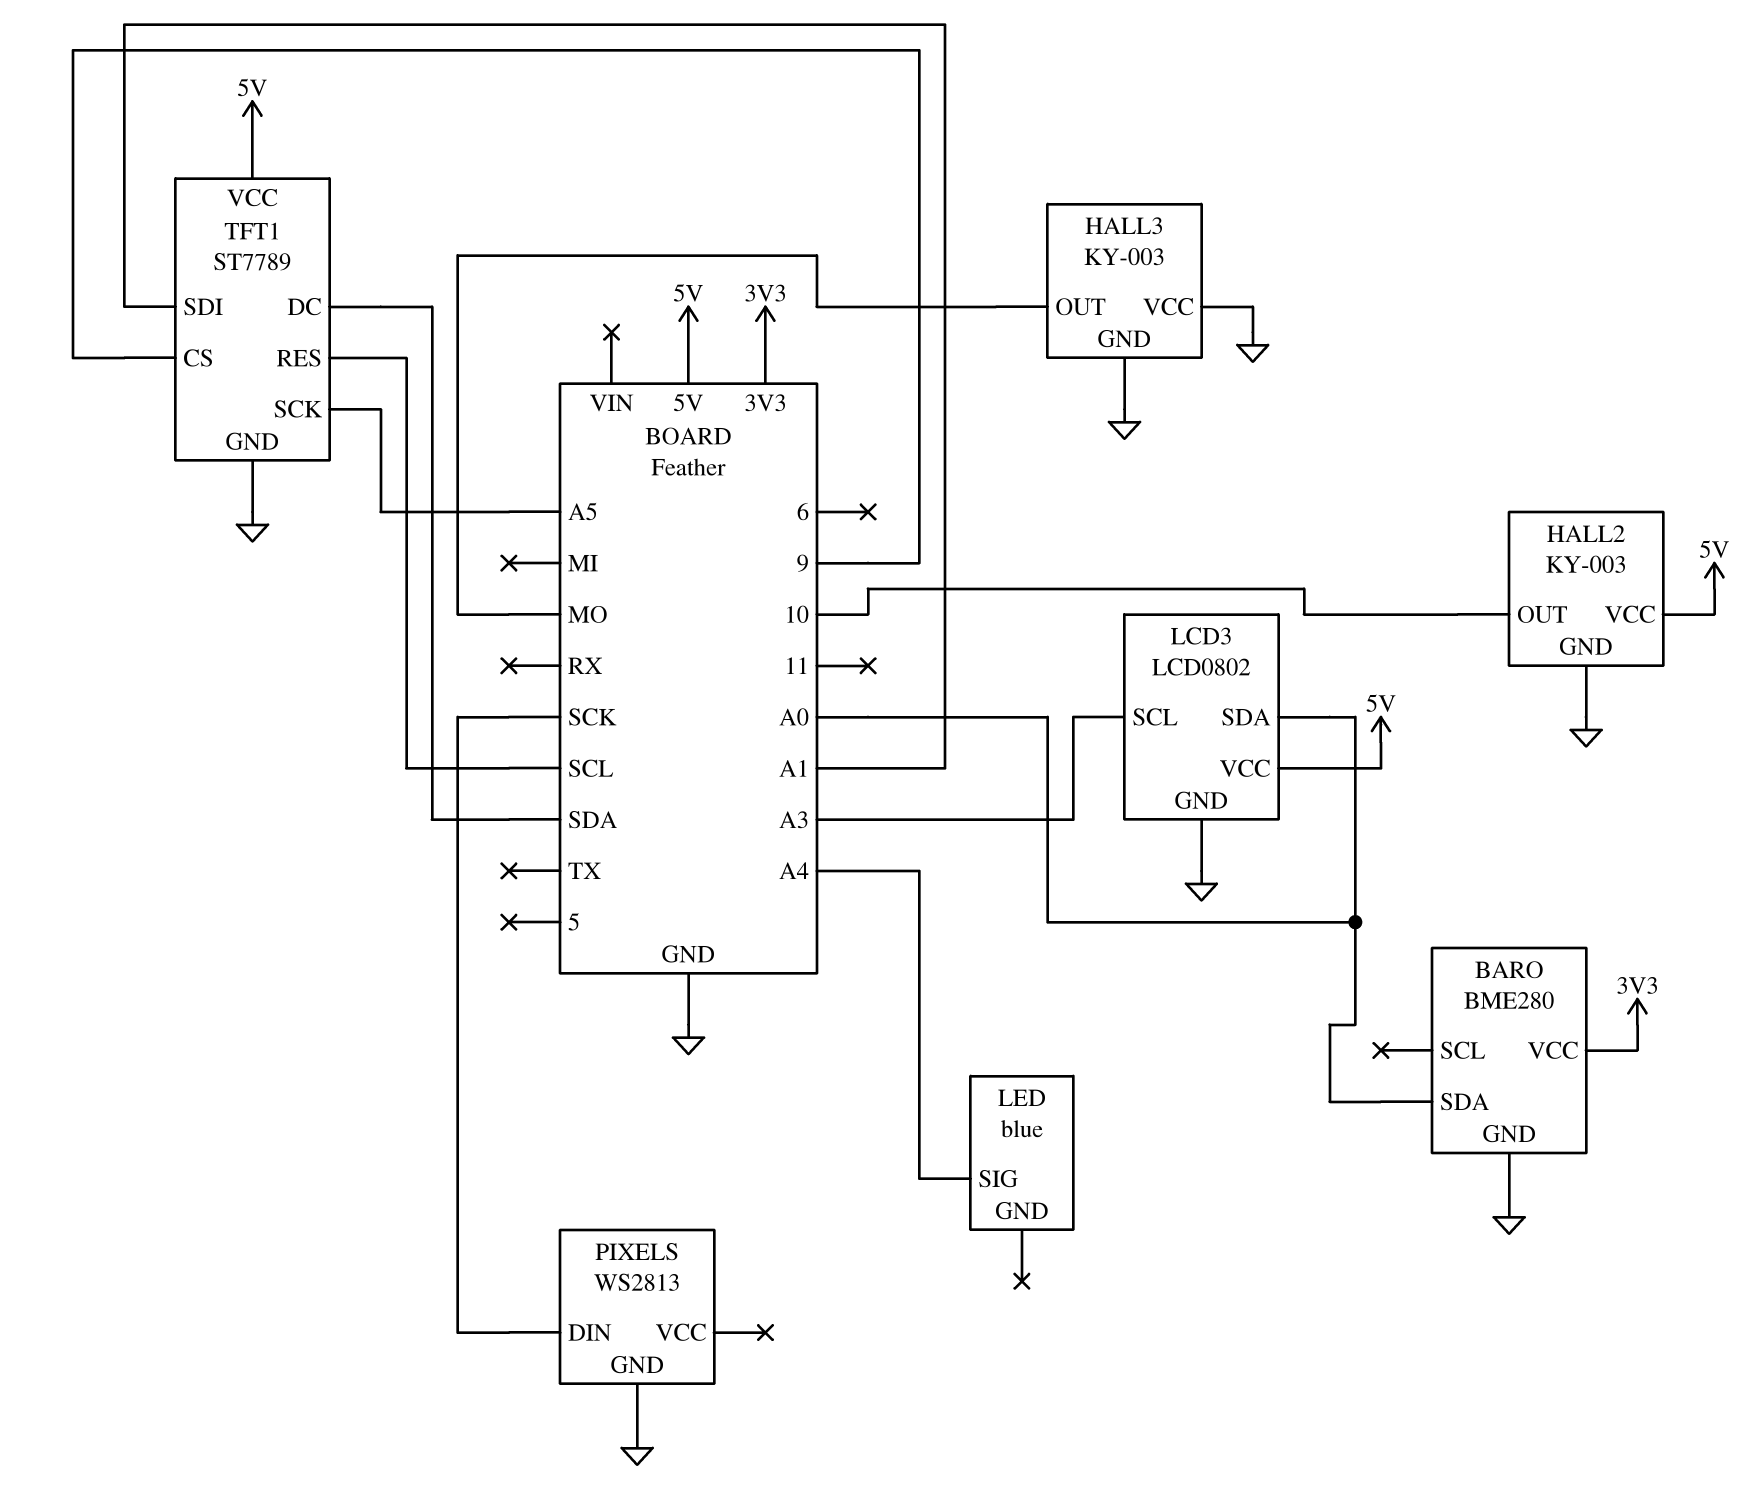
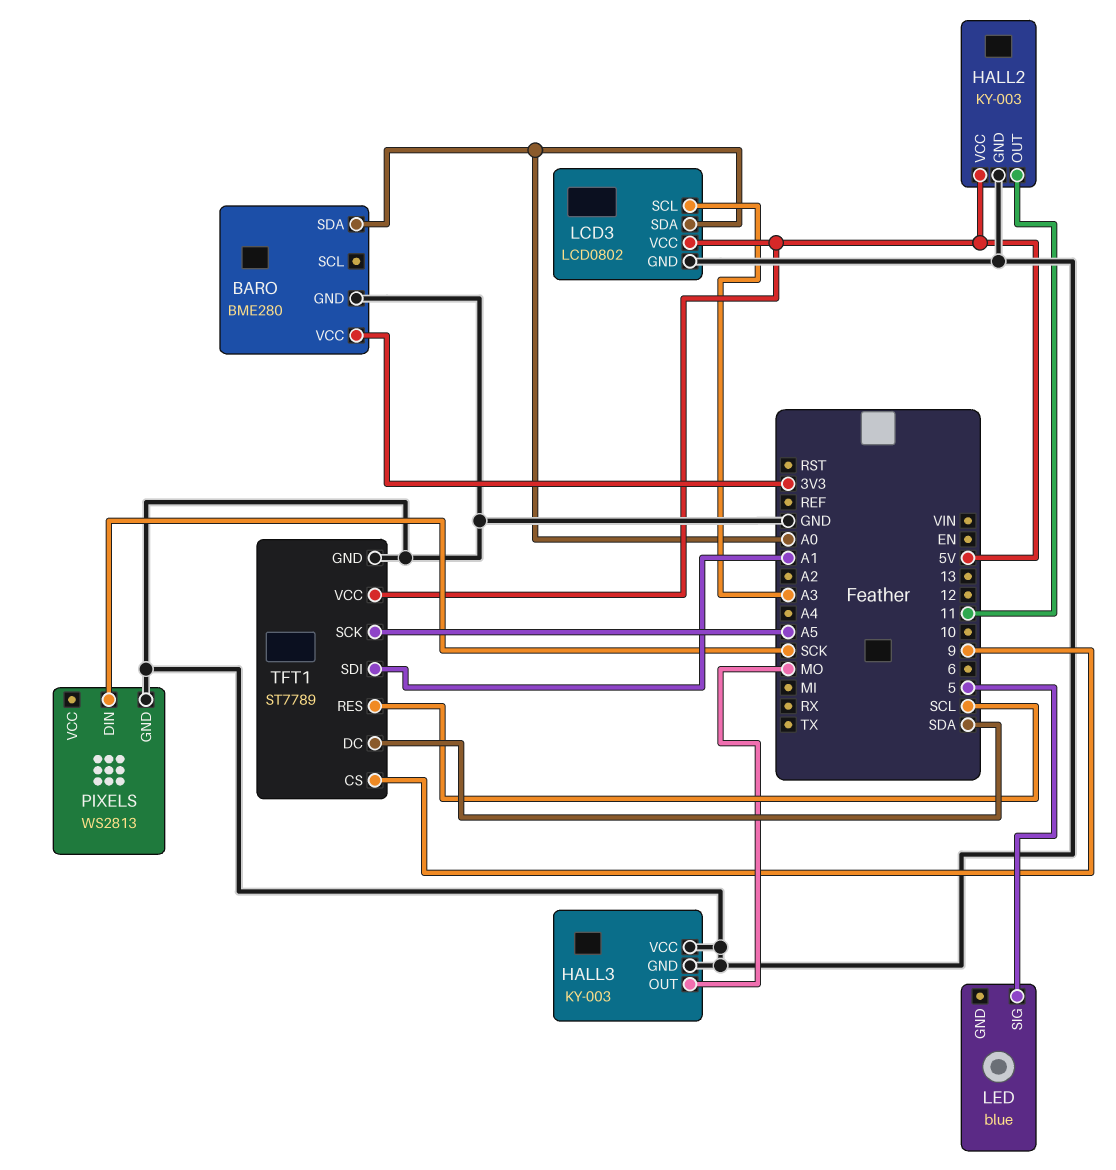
HALL2 pin OUT: 10 -> 11
LED pin SIG: A4 -> 5

